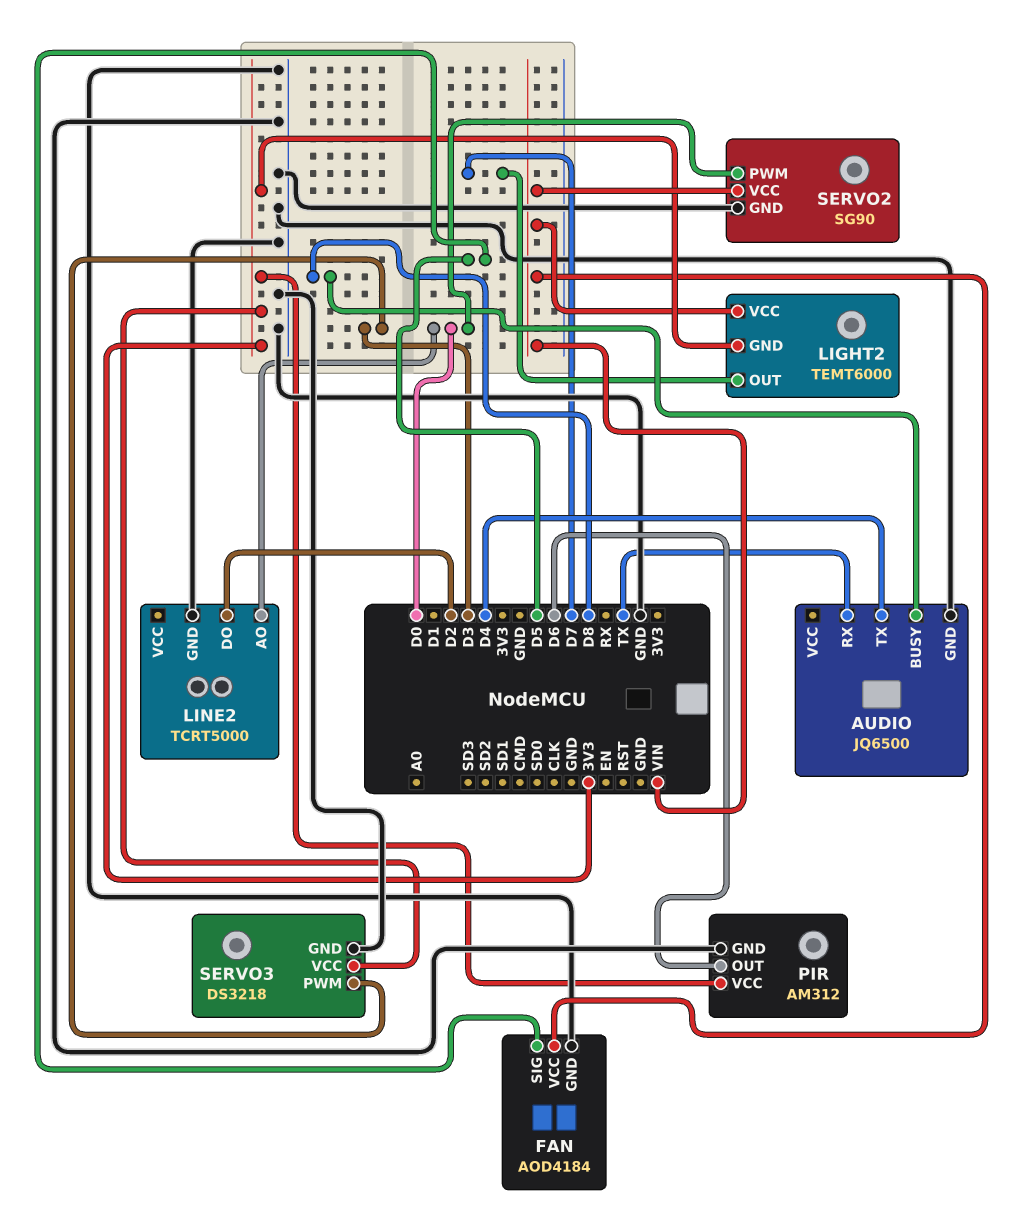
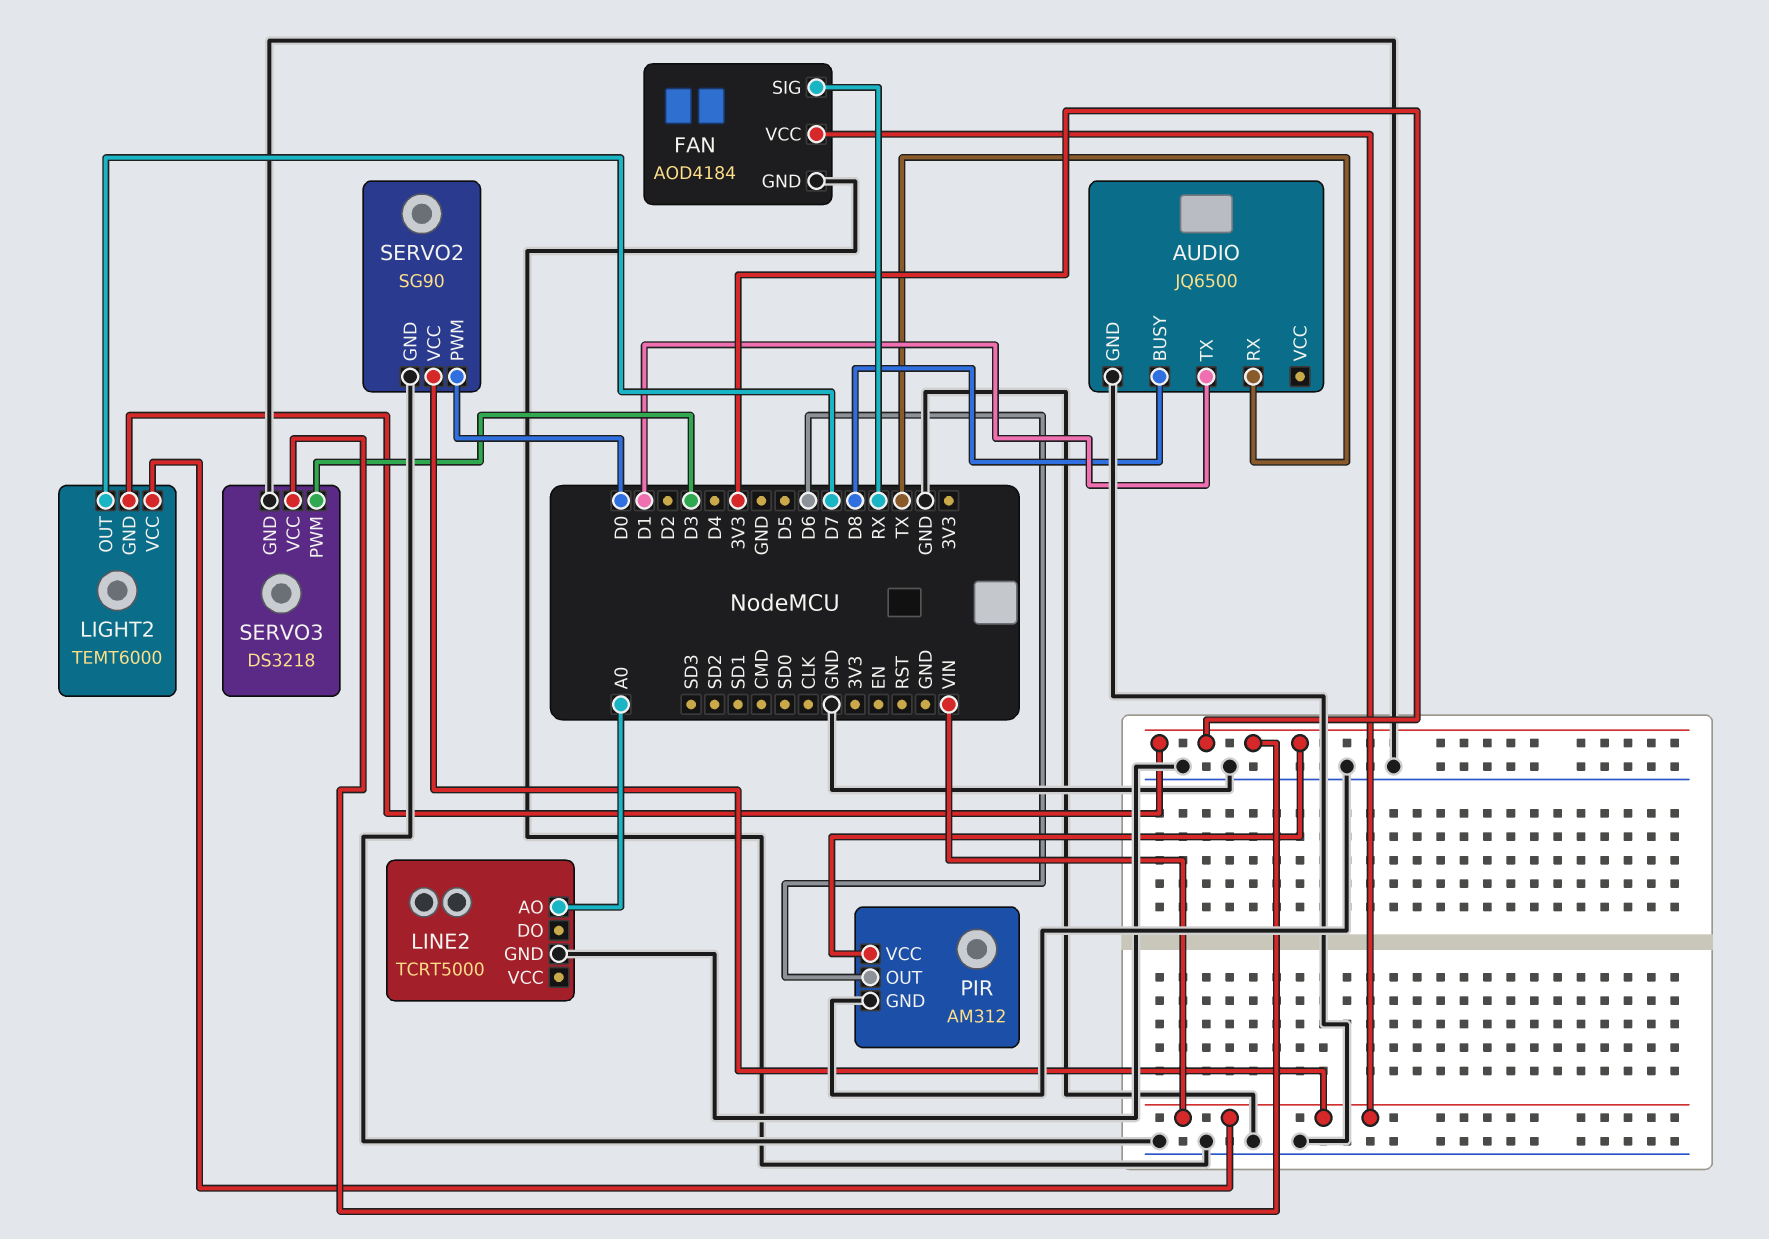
AUDIO pin TX: D4 -> D1
FAN pin SIG: D5 -> RX
LINE2 pin AO: D0 -> A0
LINE2 pin DO: D2 -> none

